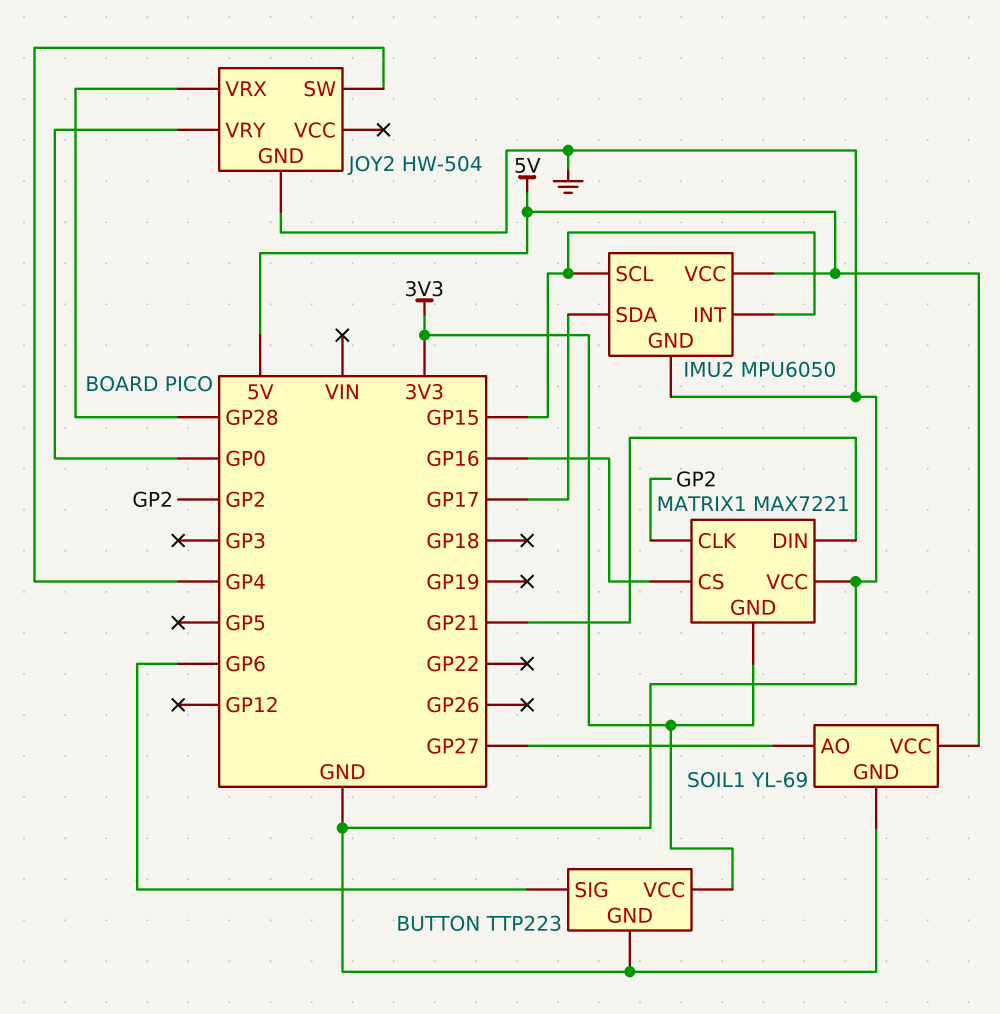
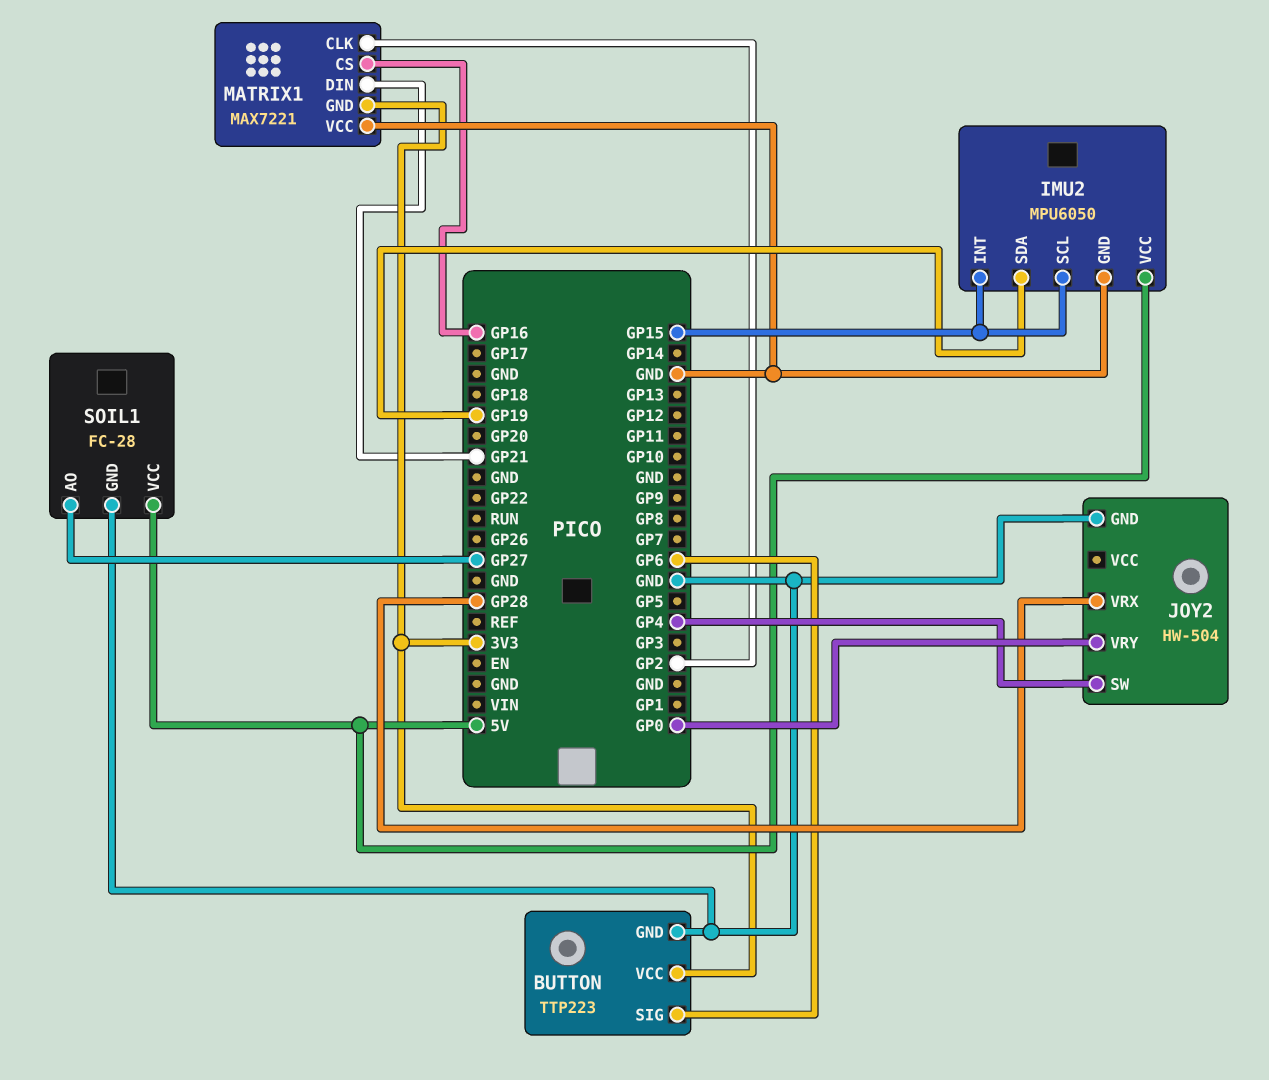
IMU2 pin SDA: GP17 -> GP19
SOIL1: YL-69 -> FC-28

